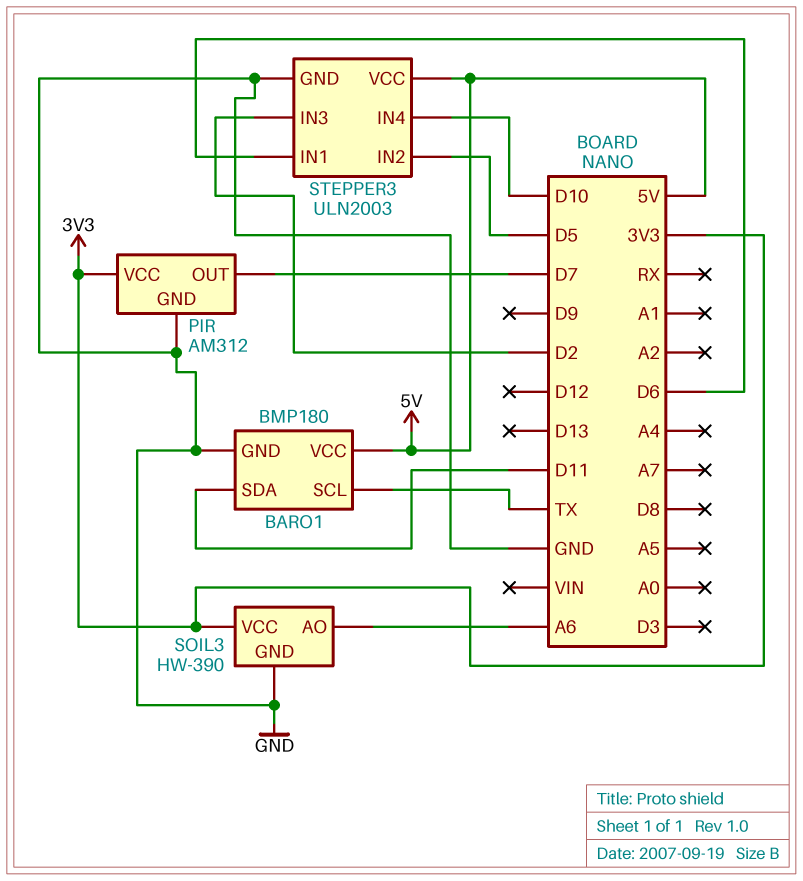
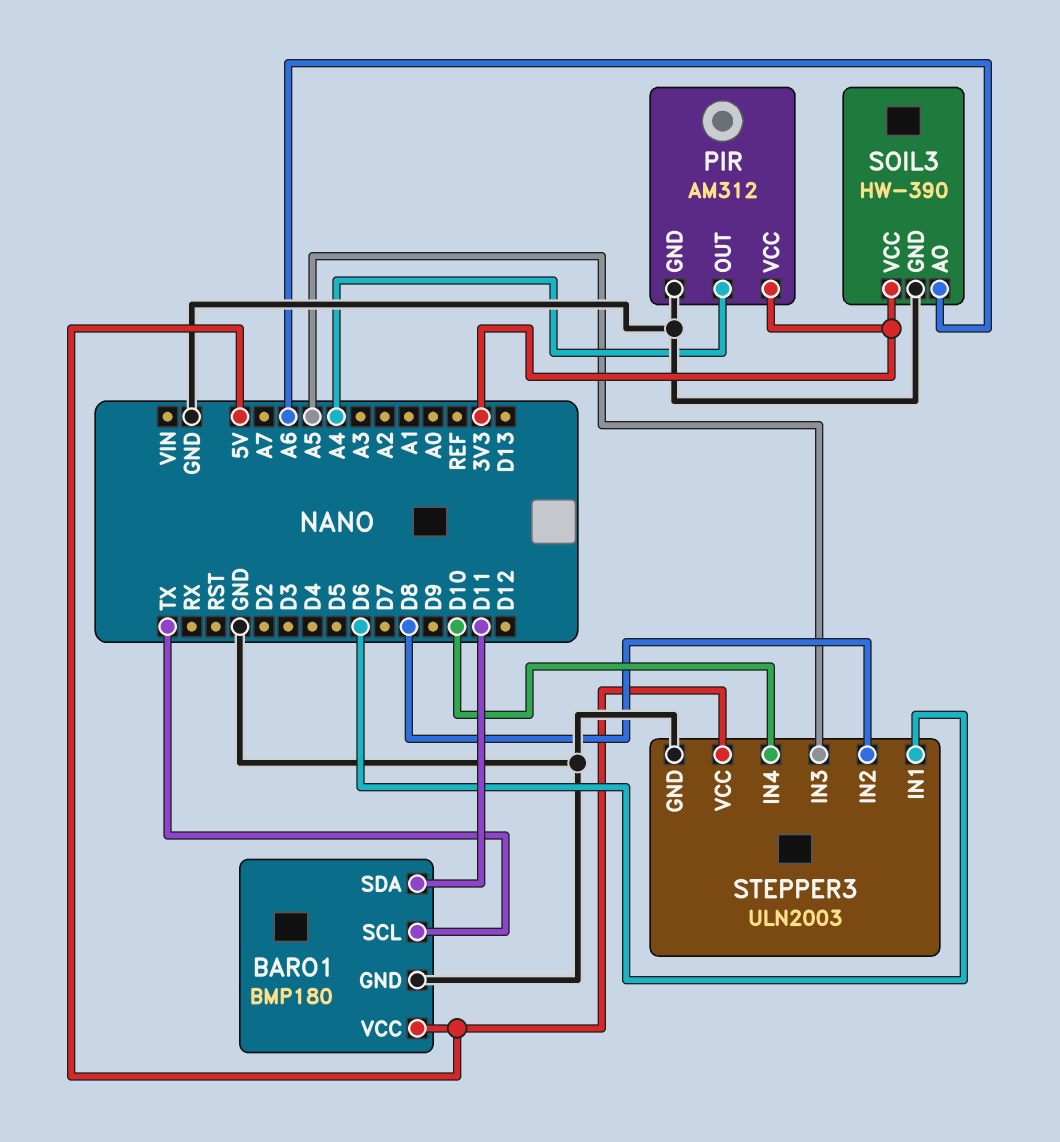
PIR pin OUT: D7 -> A4
STEPPER3 pin IN2: D5 -> D8
STEPPER3 pin IN3: D2 -> A5

